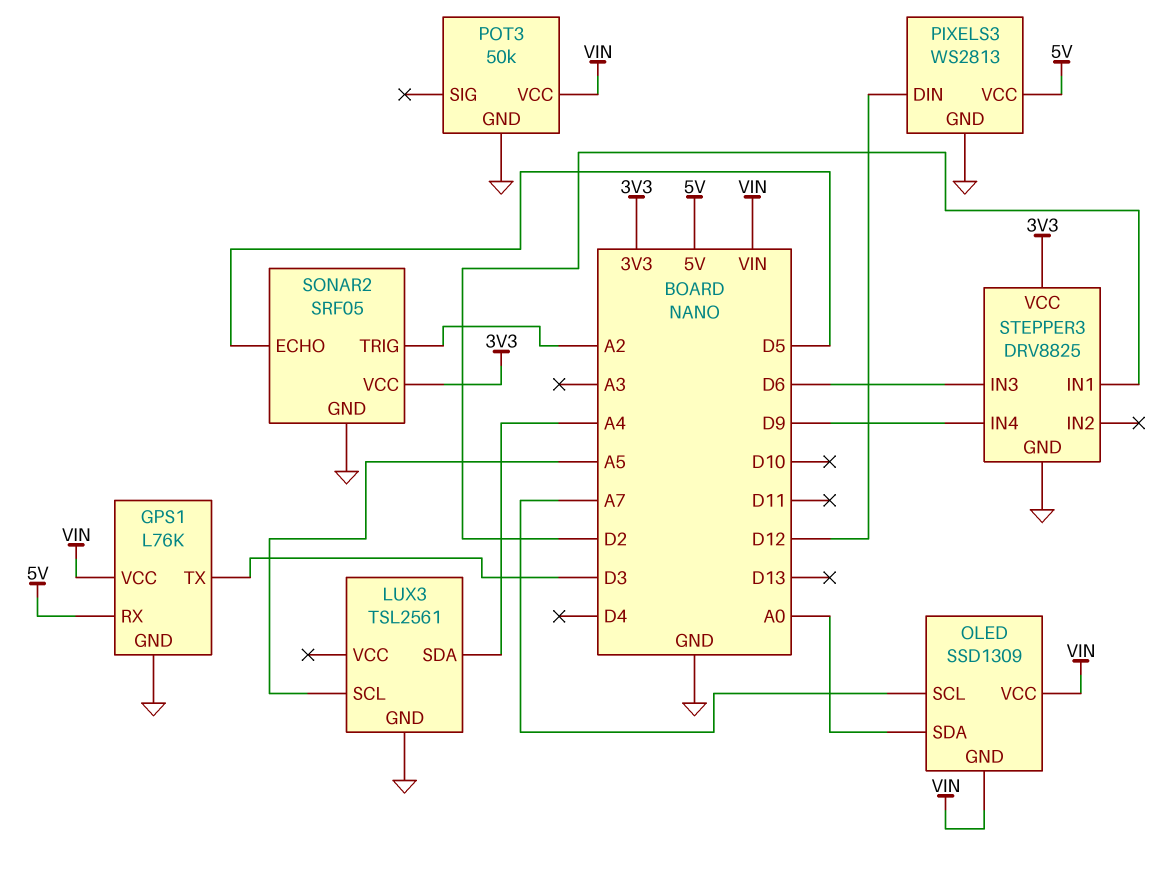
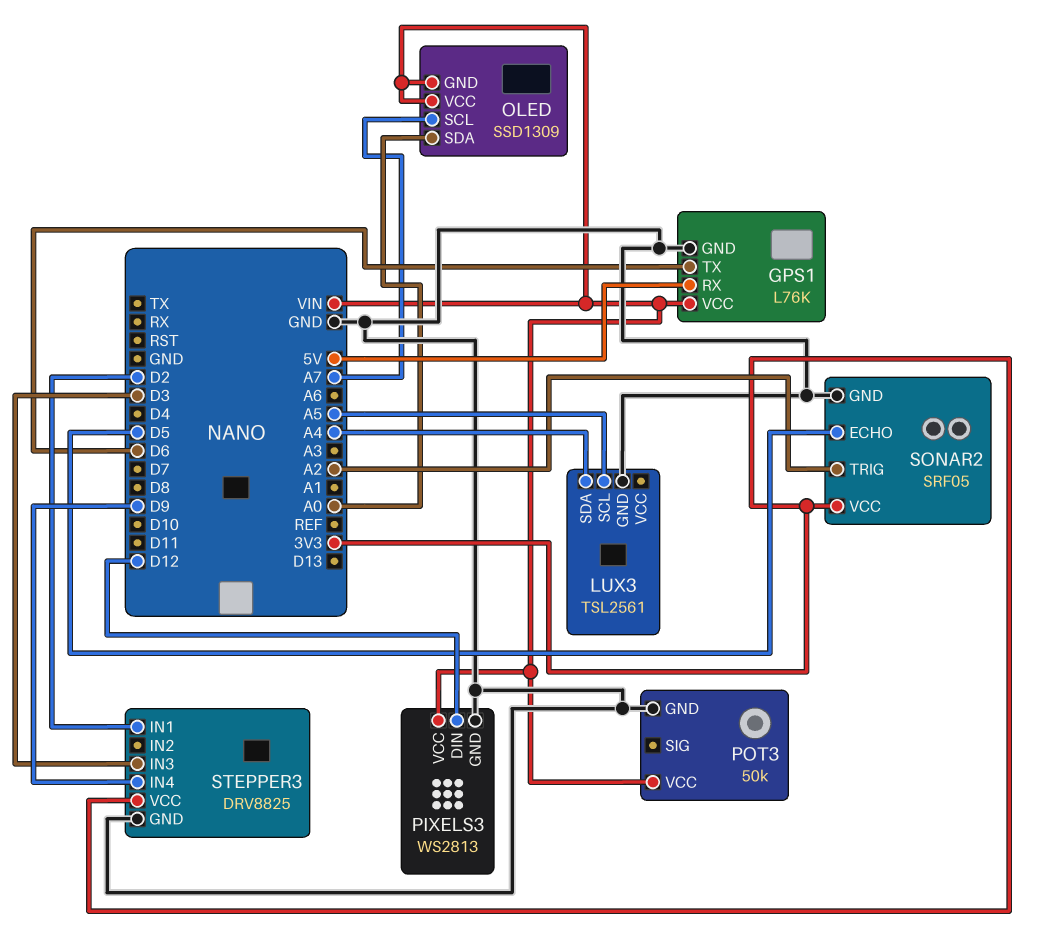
GPS1 pin TX: D3 -> D6
PIXELS3 pin VCC: 5V -> VIN
STEPPER3 pin IN3: D6 -> D3

